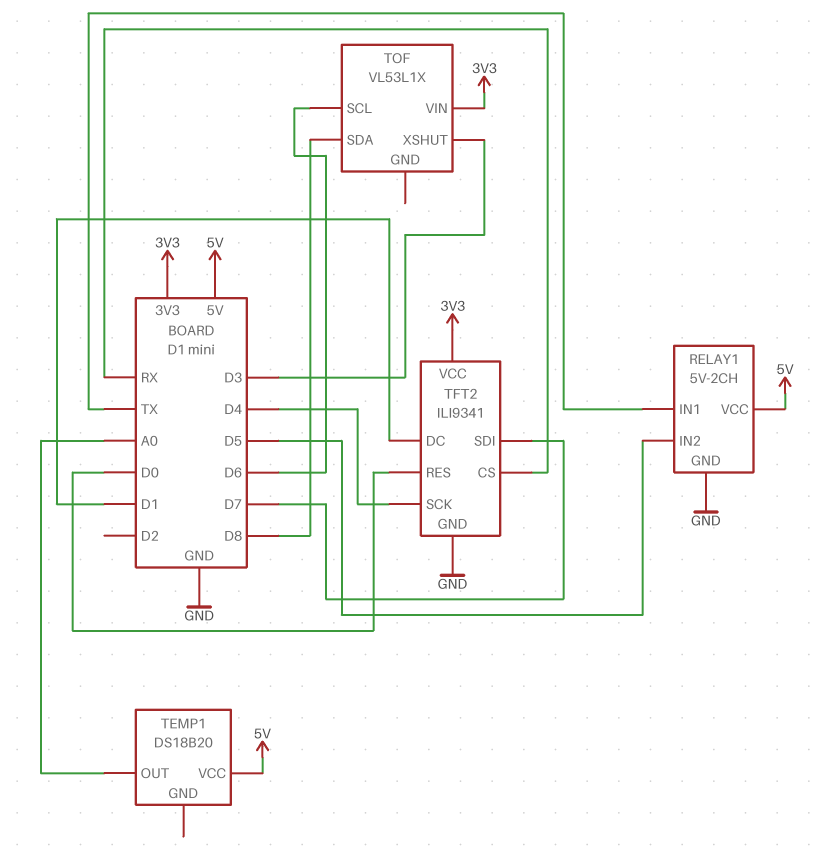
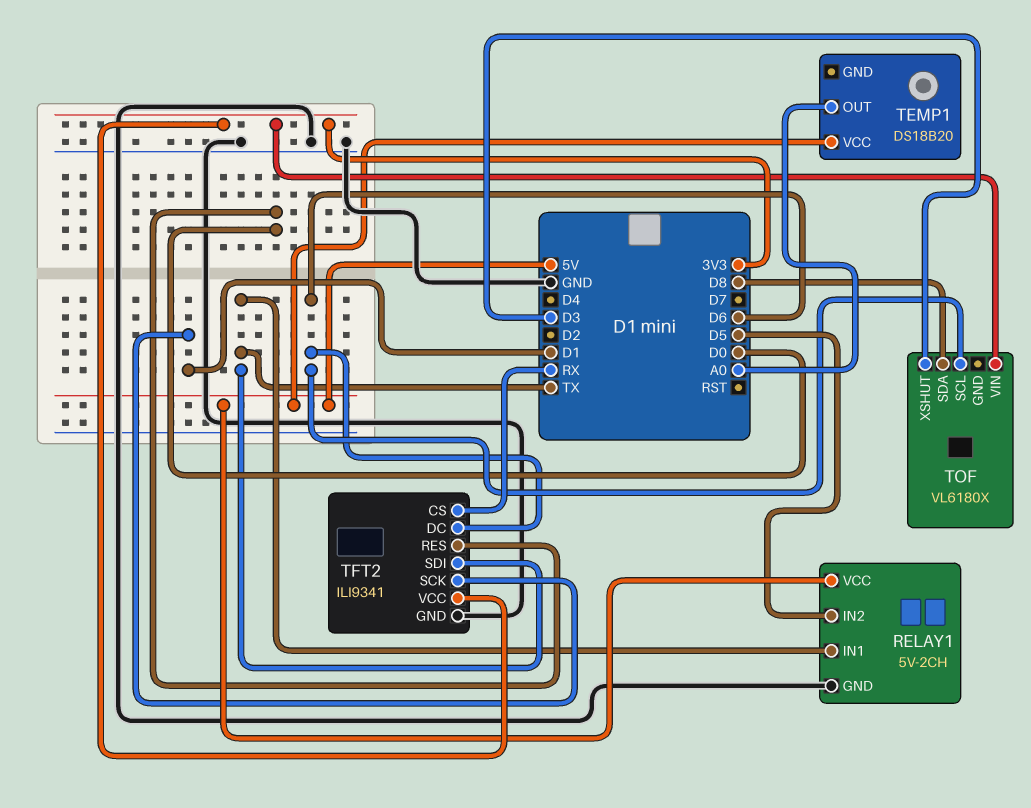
TFT2 pin DC: D1 -> D6
TFT2 pin SCK: D4 -> D1
TFT2 pin SDI: D7 -> TX
TOF: VL53L1X -> VL6180X

